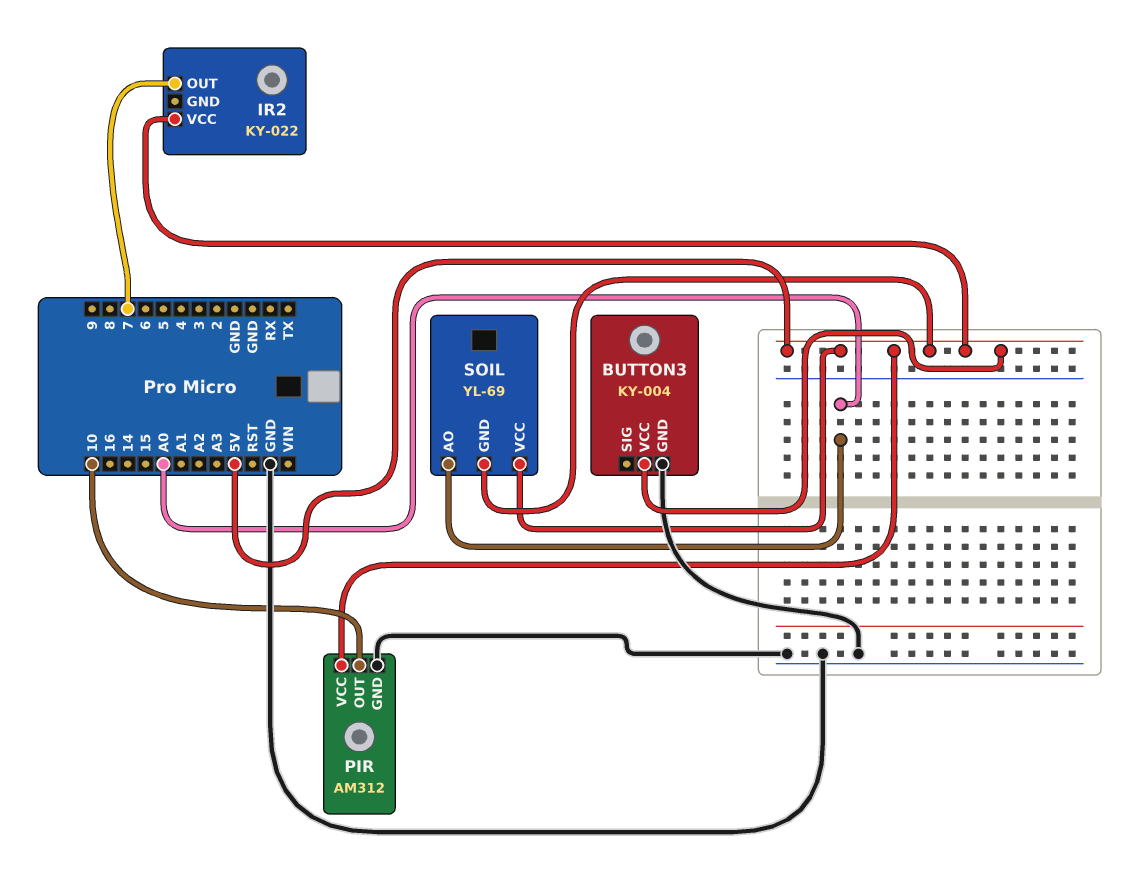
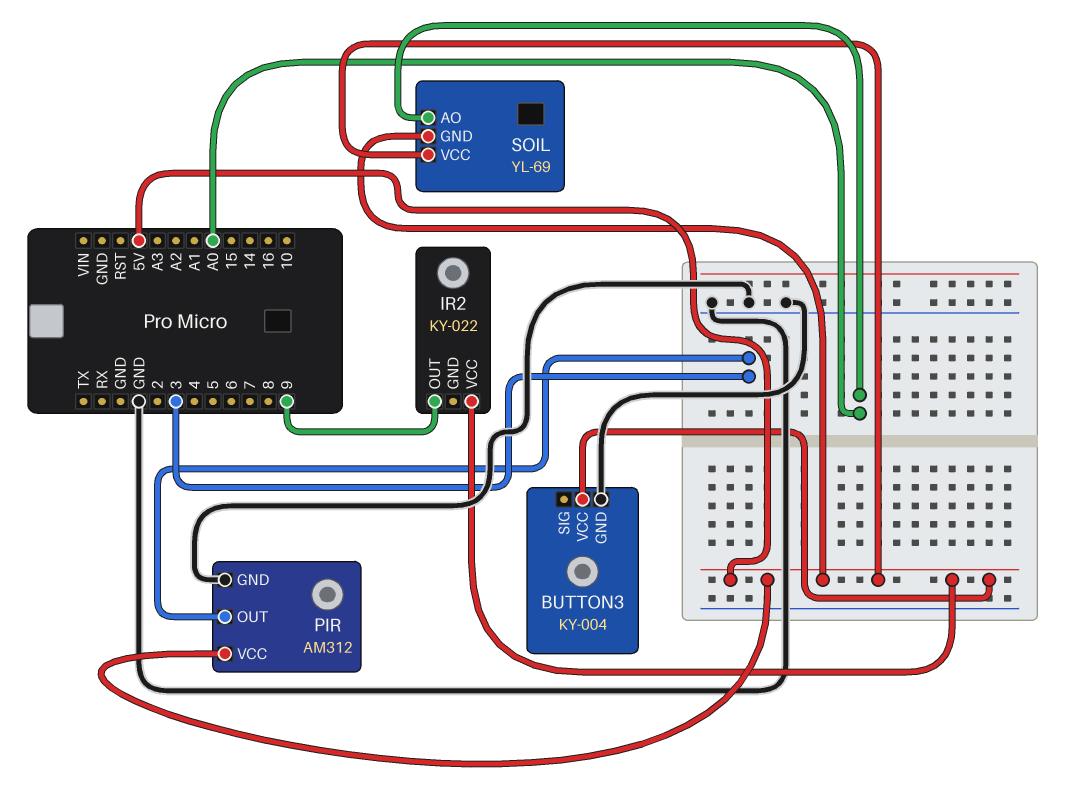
IR2 pin OUT: 7 -> 9
PIR pin OUT: 10 -> 3

